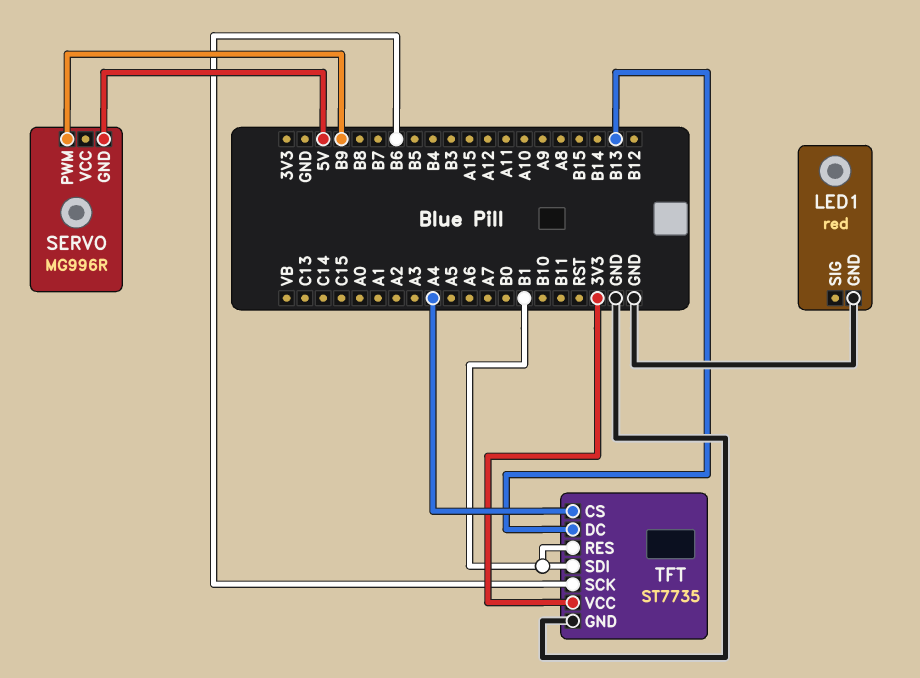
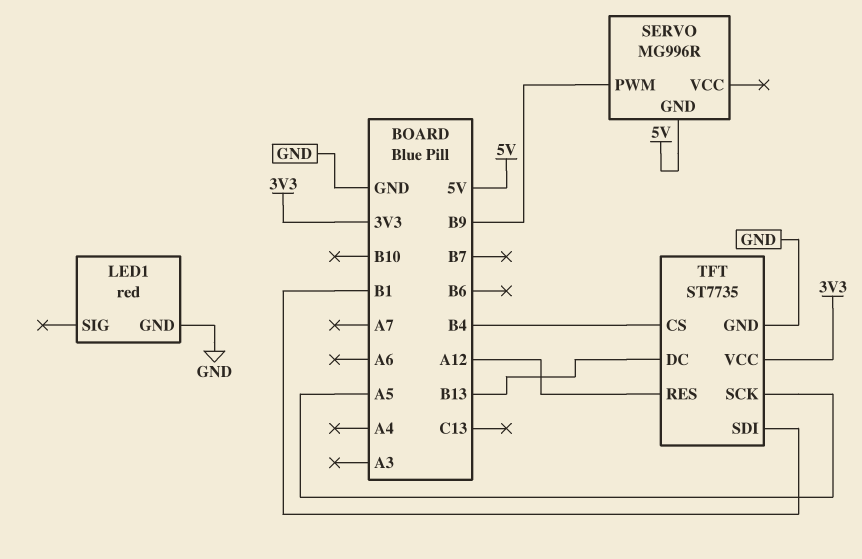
TFT pin CS: A4 -> B4
TFT pin RES: B1 -> A12
TFT pin SCK: B6 -> A5

